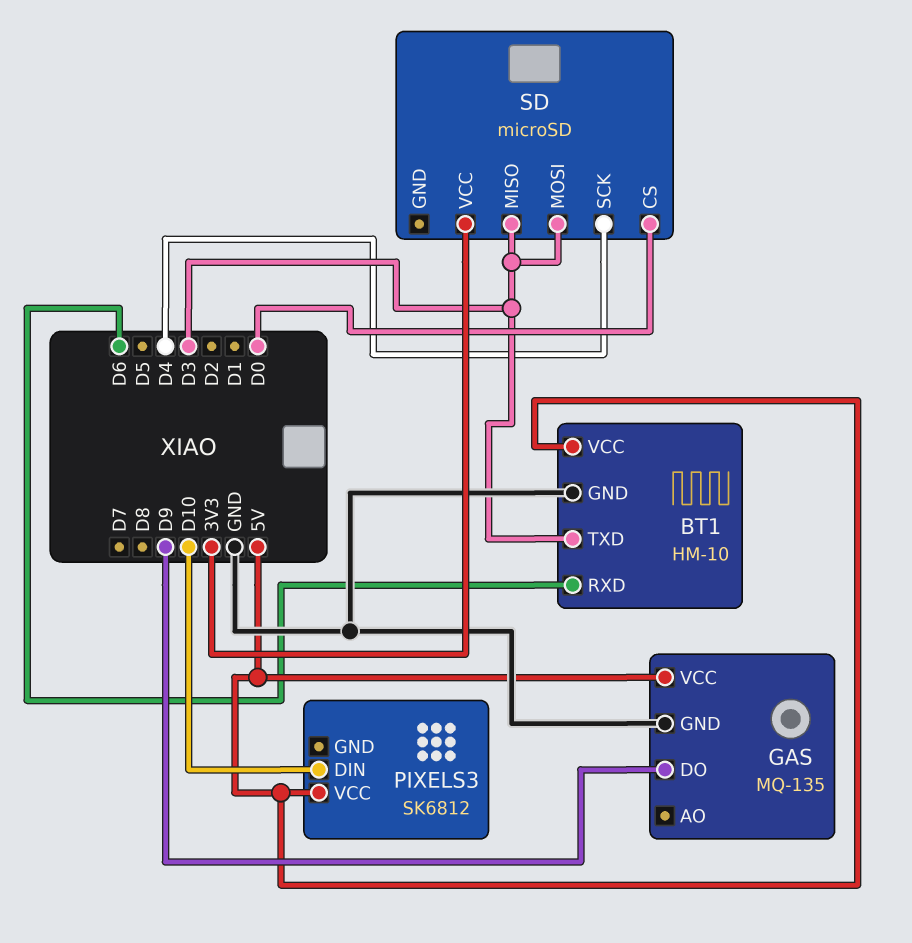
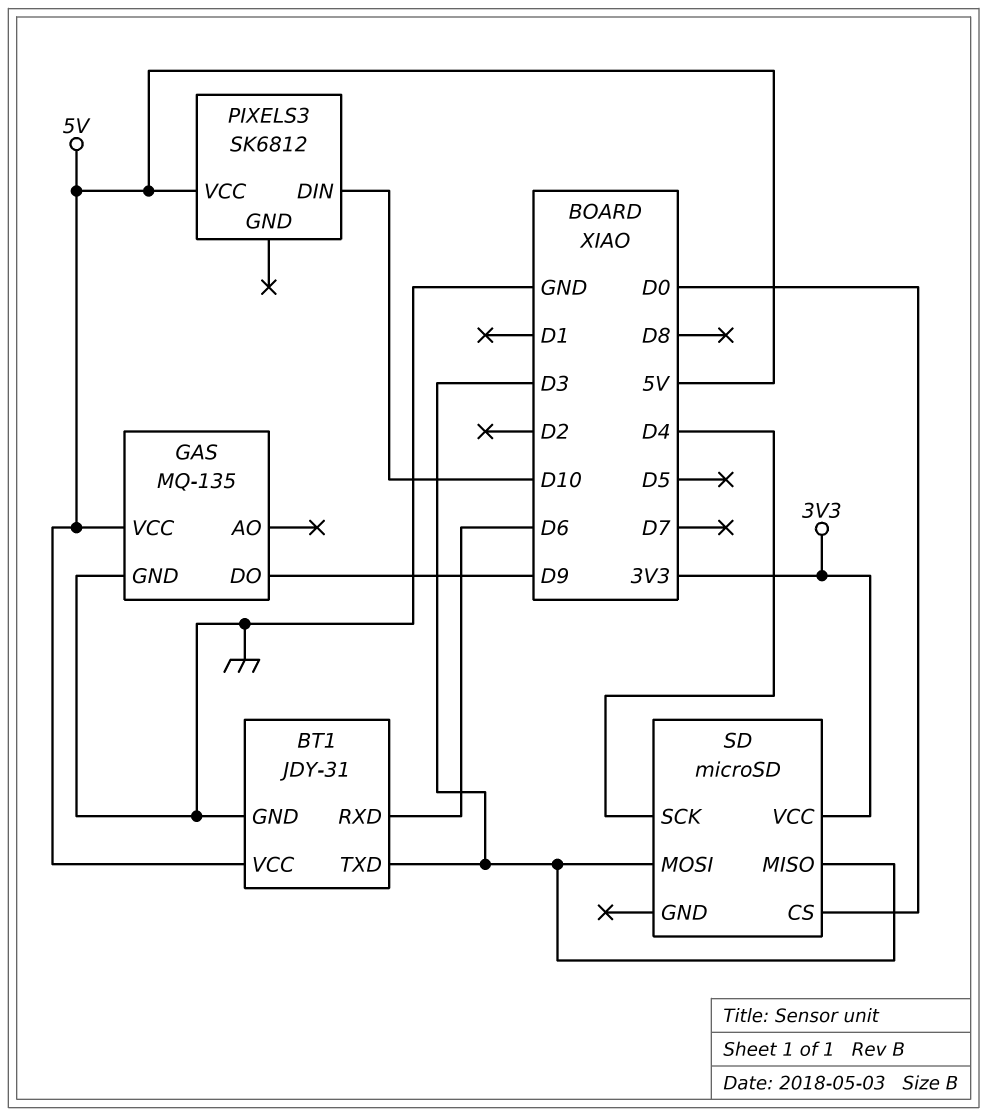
BT1: HM-10 -> JDY-31

